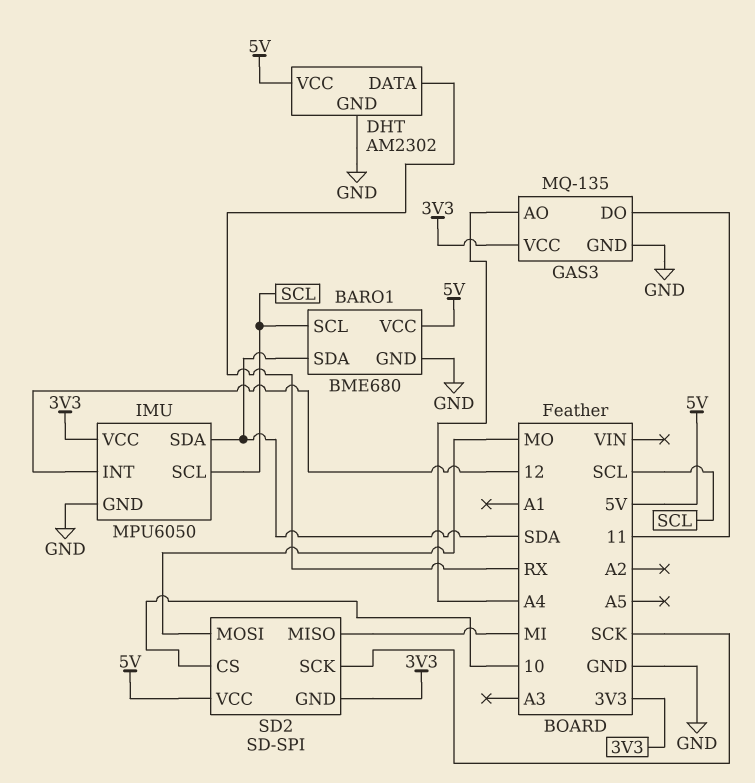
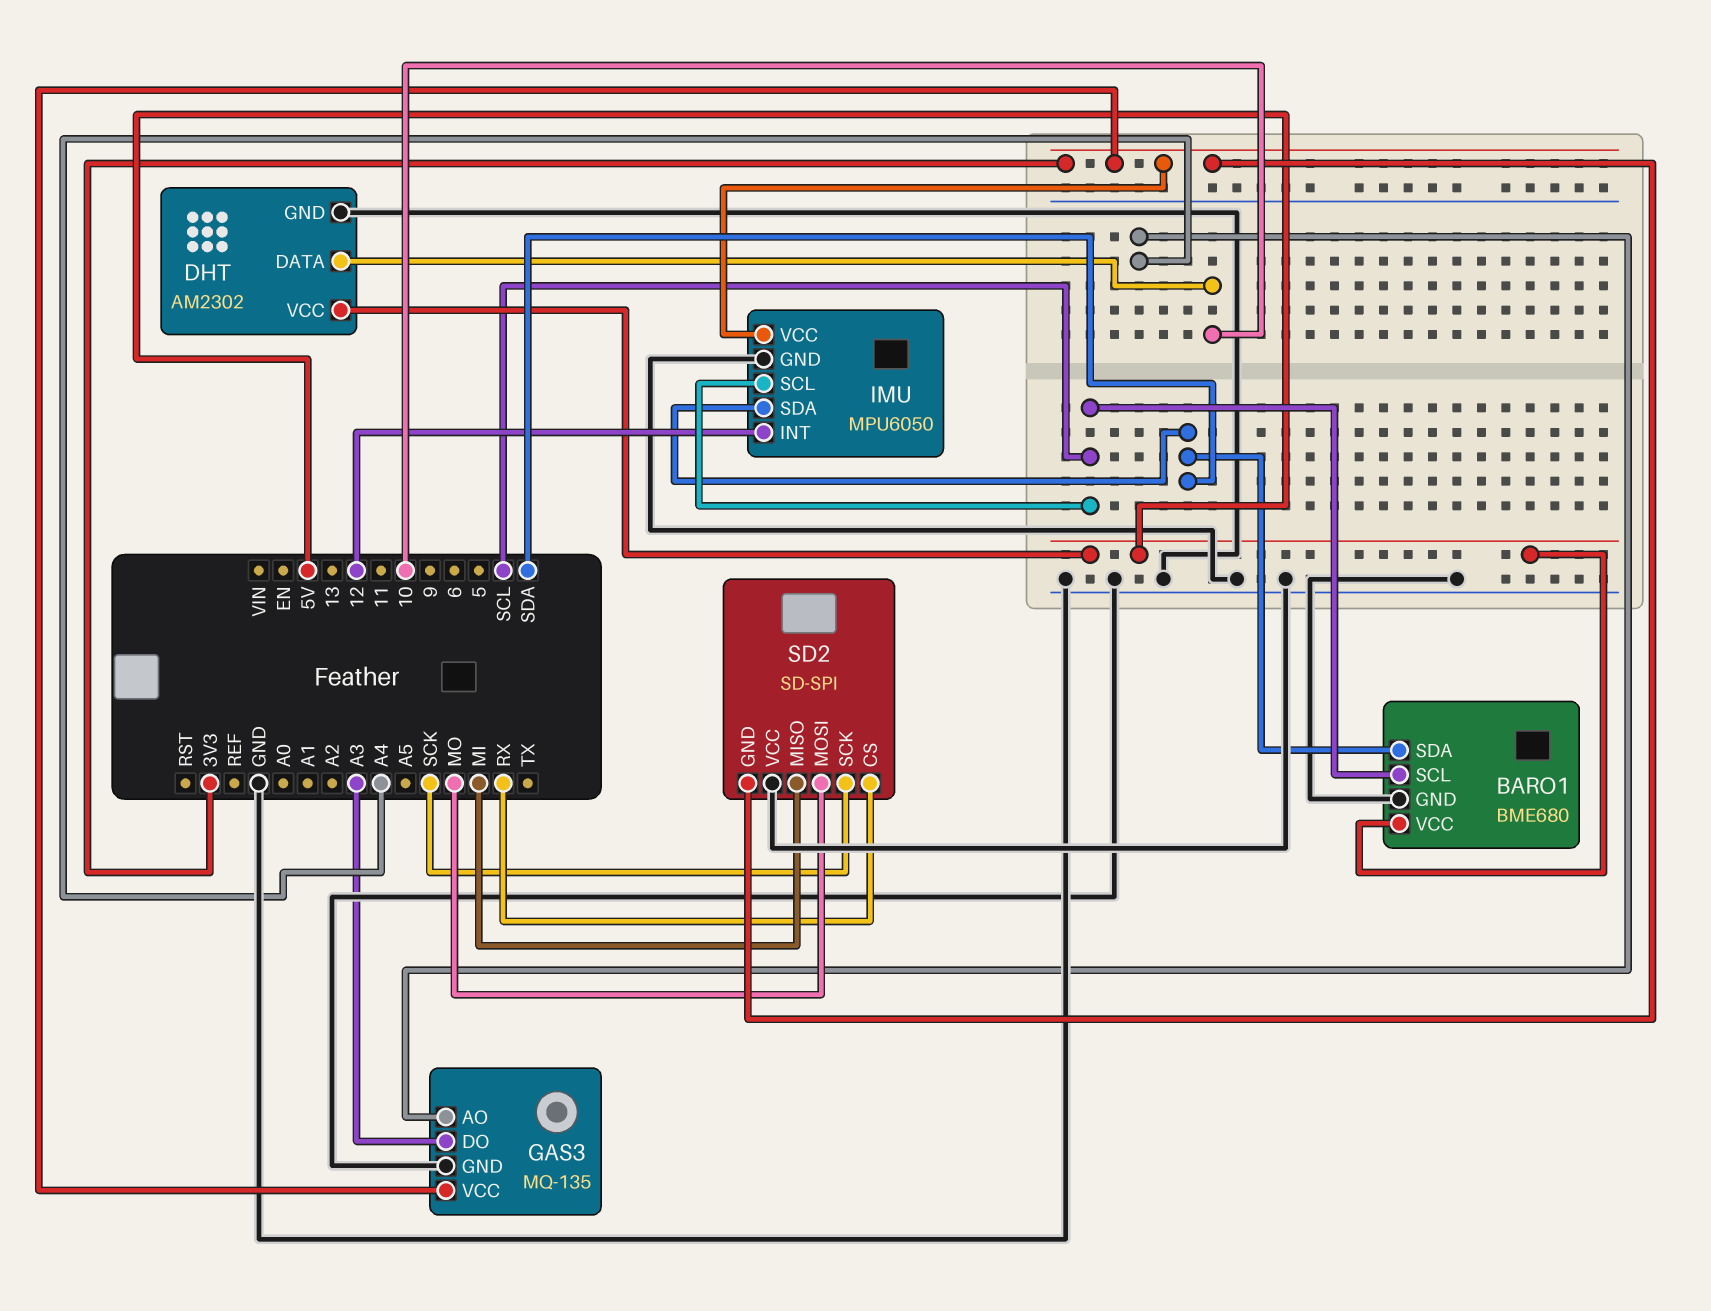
DHT pin DATA: RX -> 10
GAS3 pin DO: 11 -> A3
SD2 pin CS: 10 -> RX
SD2 pin VCC: 5V -> GND

